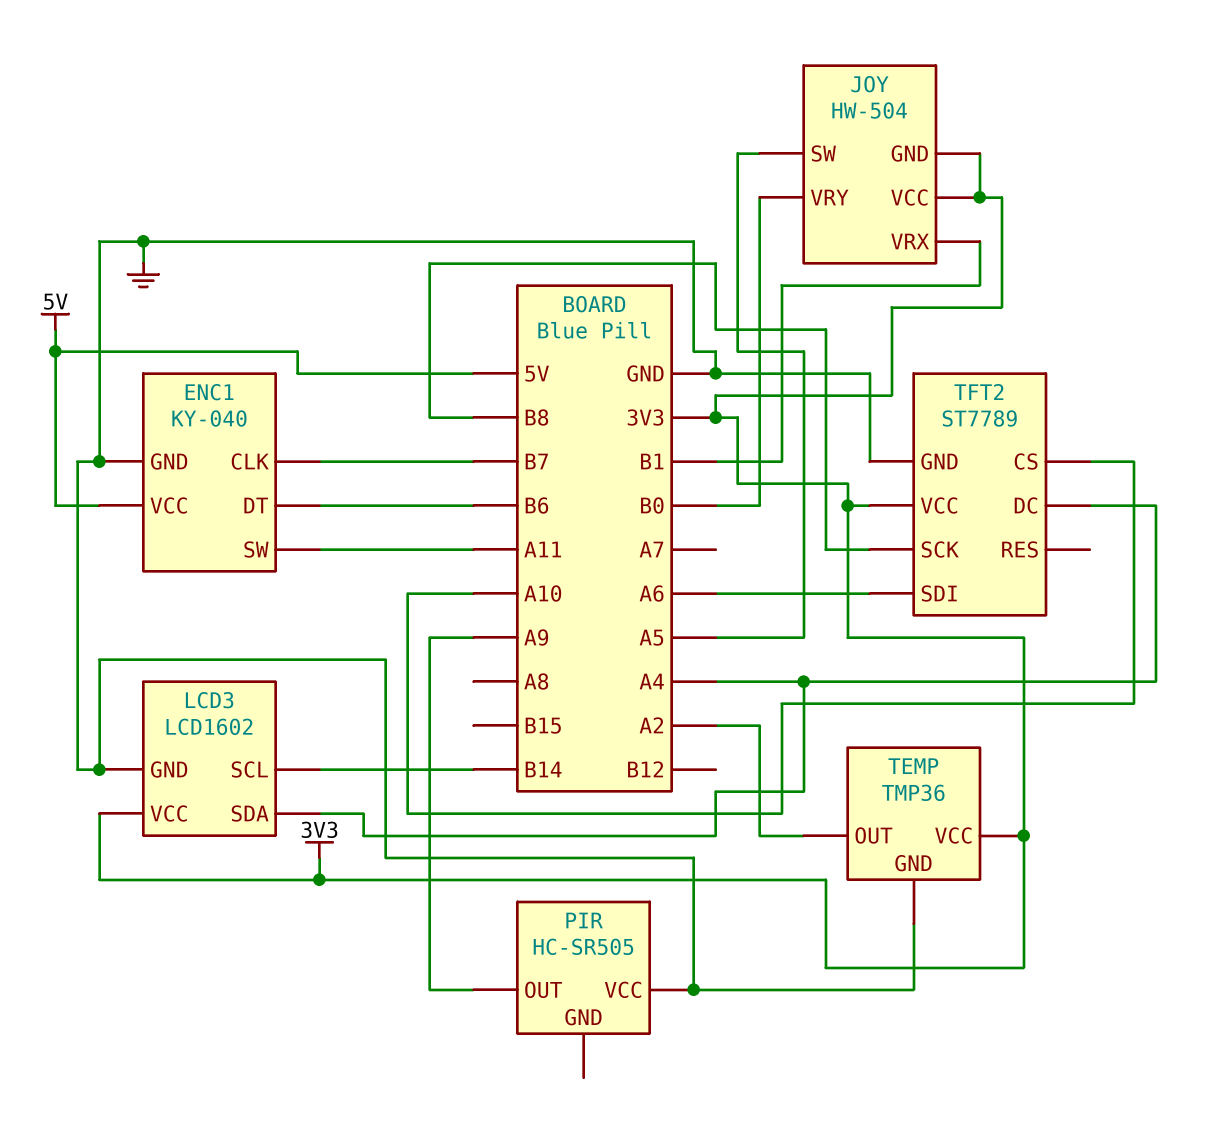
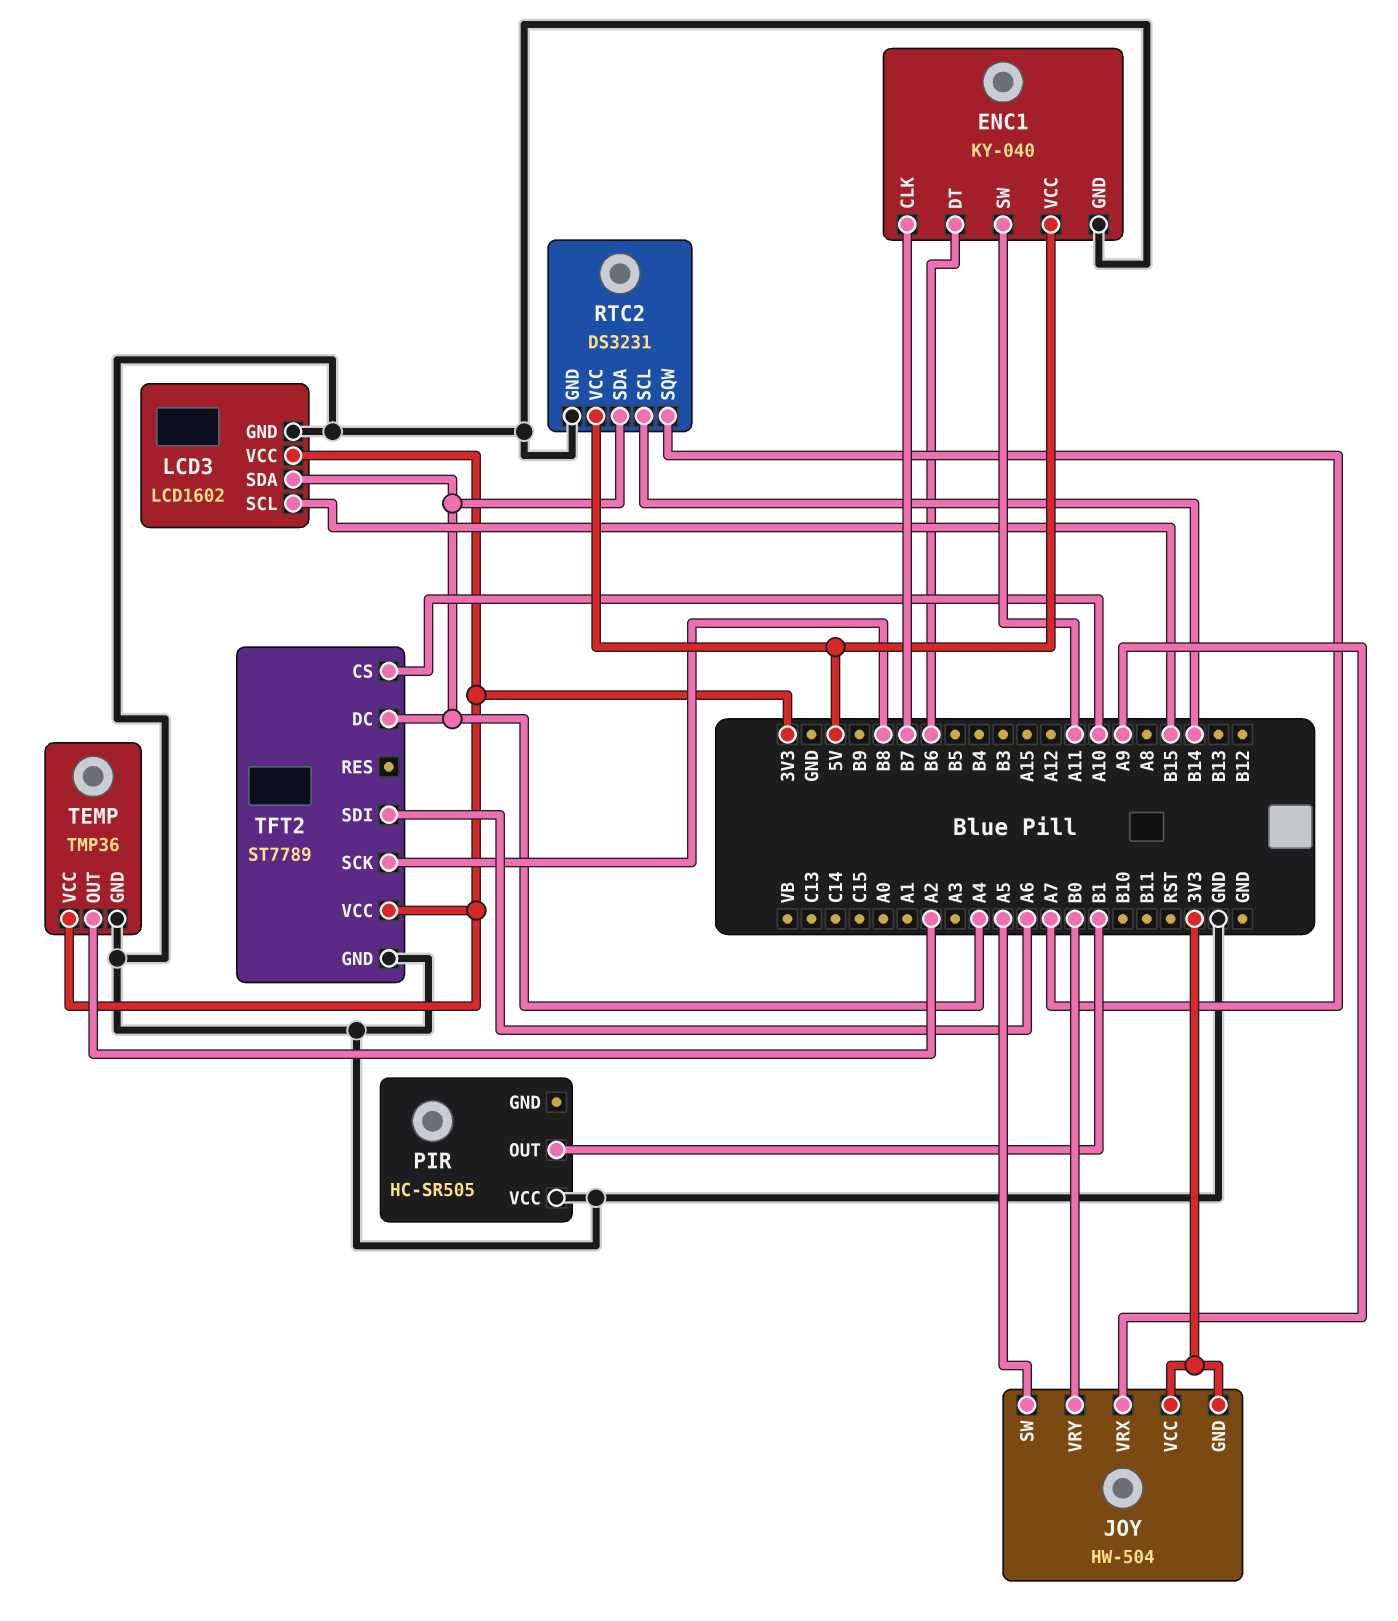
JOY pin VRX: B1 -> A9
LCD3 pin SCL: B14 -> B15
PIR pin OUT: A9 -> B1
RTC2: none -> DS3231
RTC2 pin GND: none -> GND
RTC2 pin SCL: none -> B14
RTC2 pin SDA: none -> A4
RTC2 pin SQW: none -> A7
RTC2 pin VCC: none -> 5V

